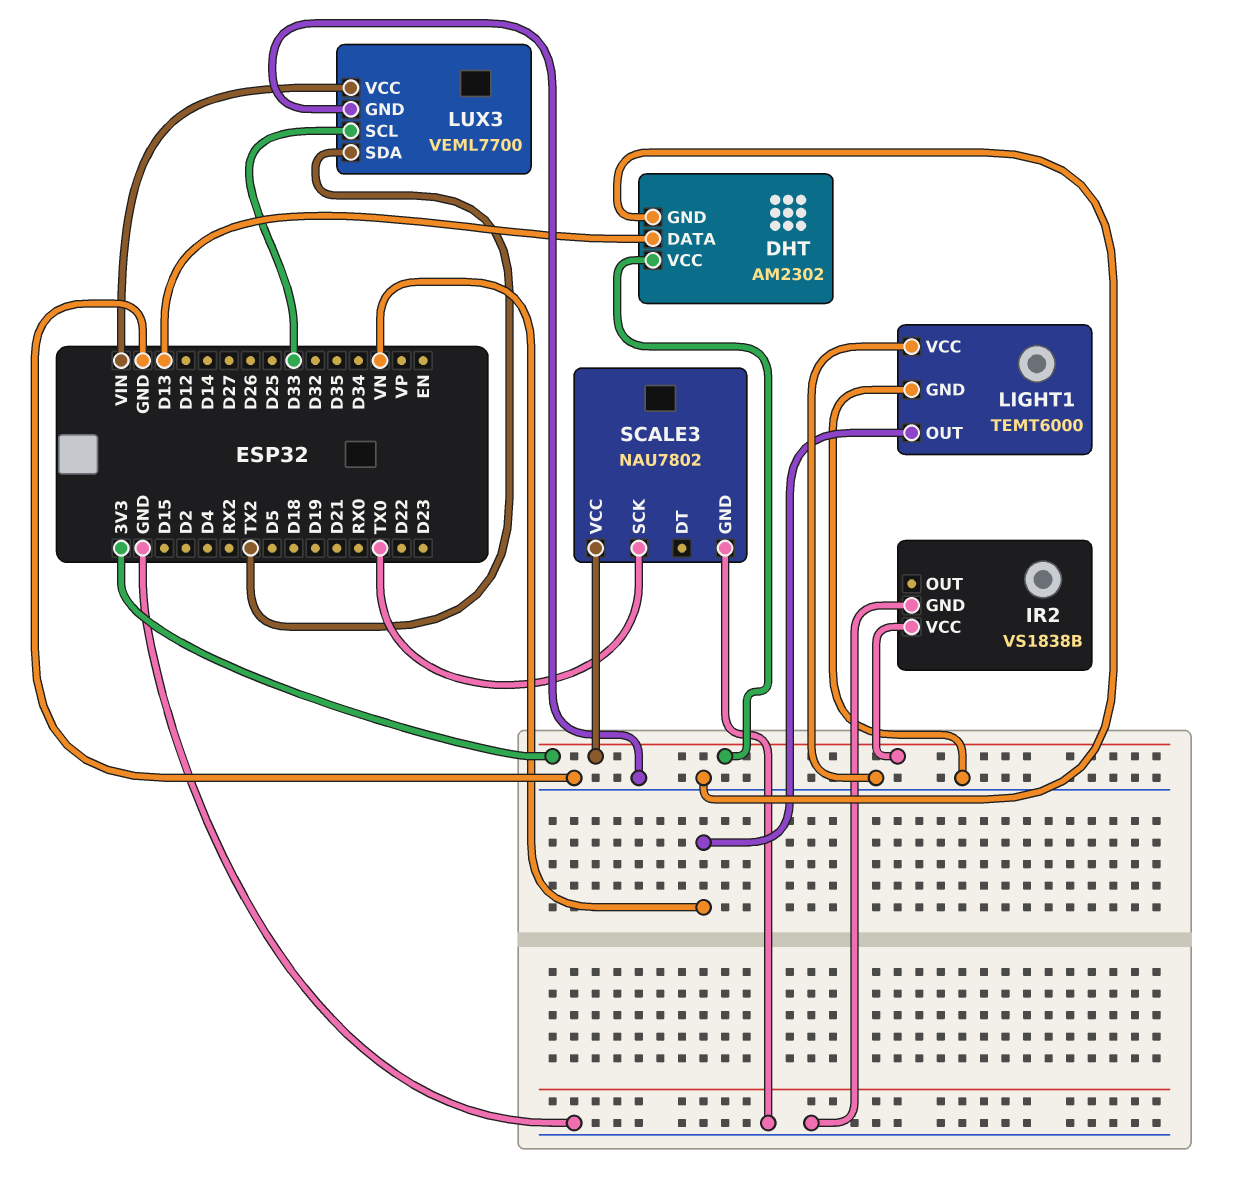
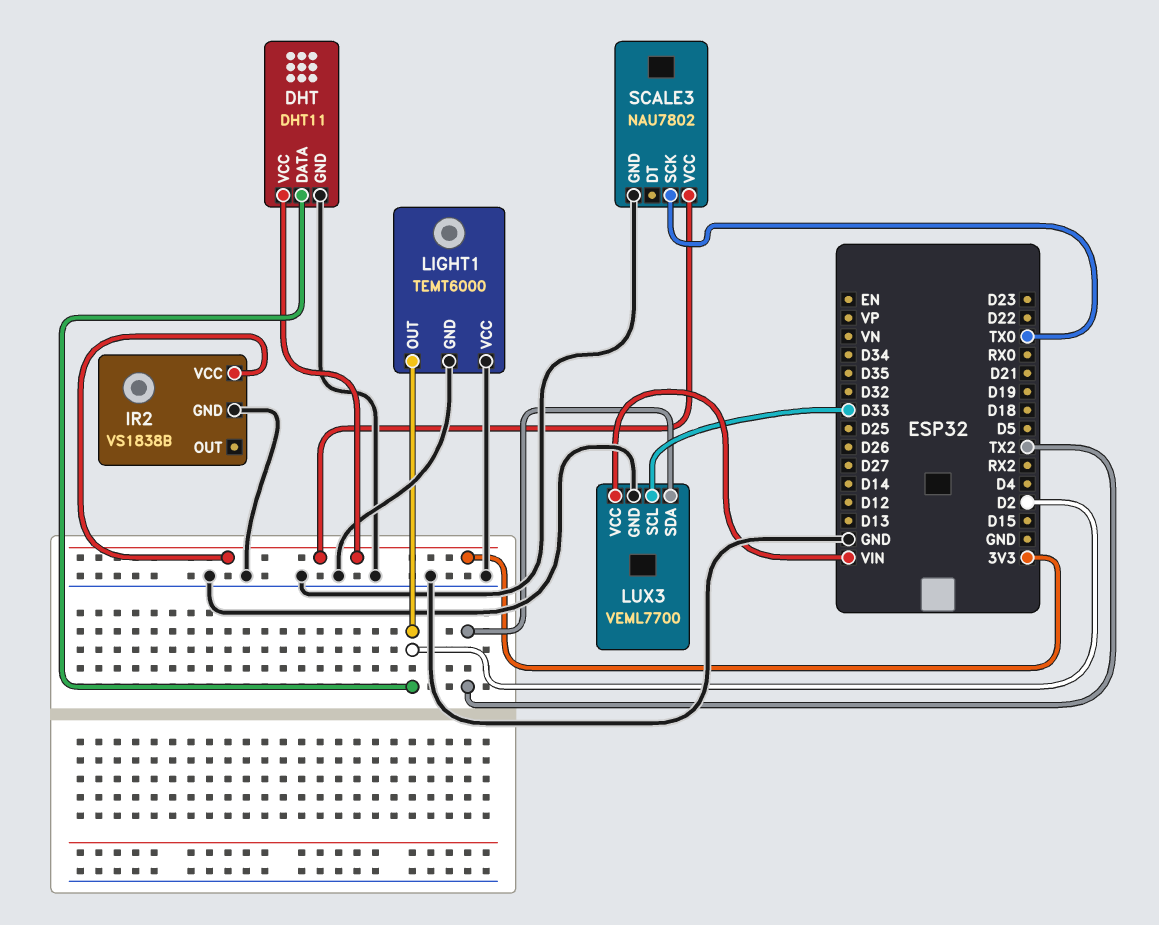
DHT: AM2302 -> DHT11
DHT pin DATA: D13 -> D2
LIGHT1 pin OUT: VN -> D2

